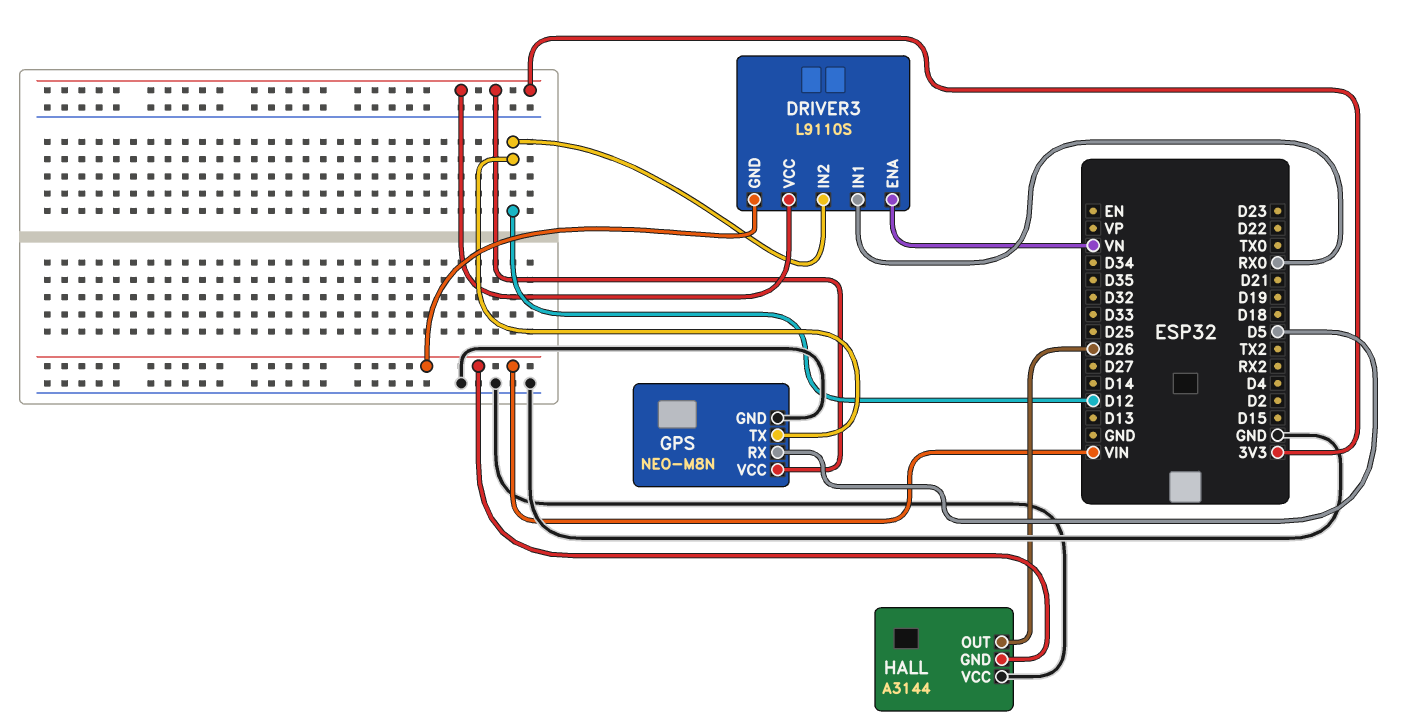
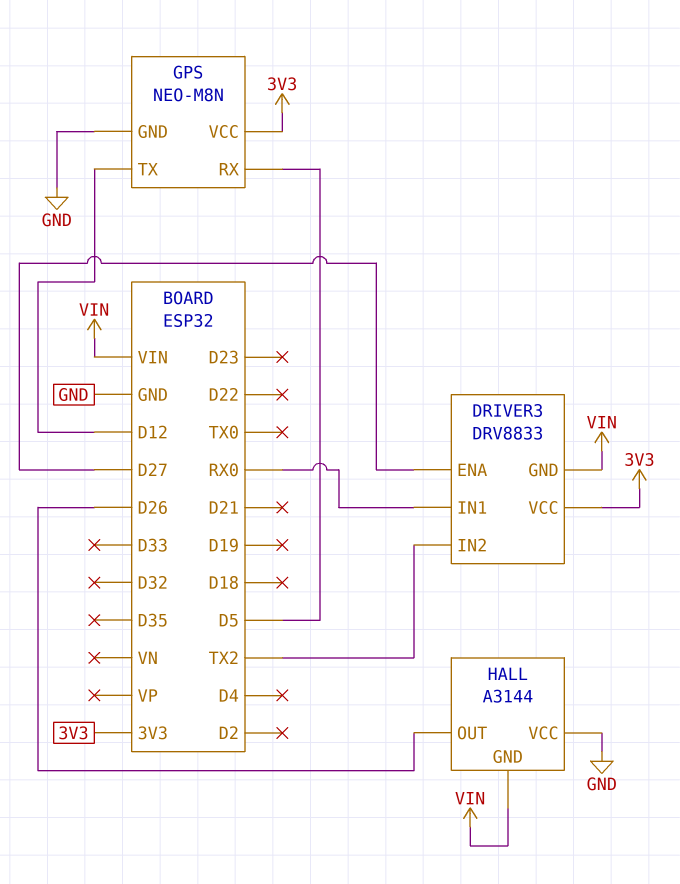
DRIVER3: L9110S -> DRV8833
DRIVER3 pin ENA: VN -> D27
DRIVER3 pin IN2: D12 -> TX2

